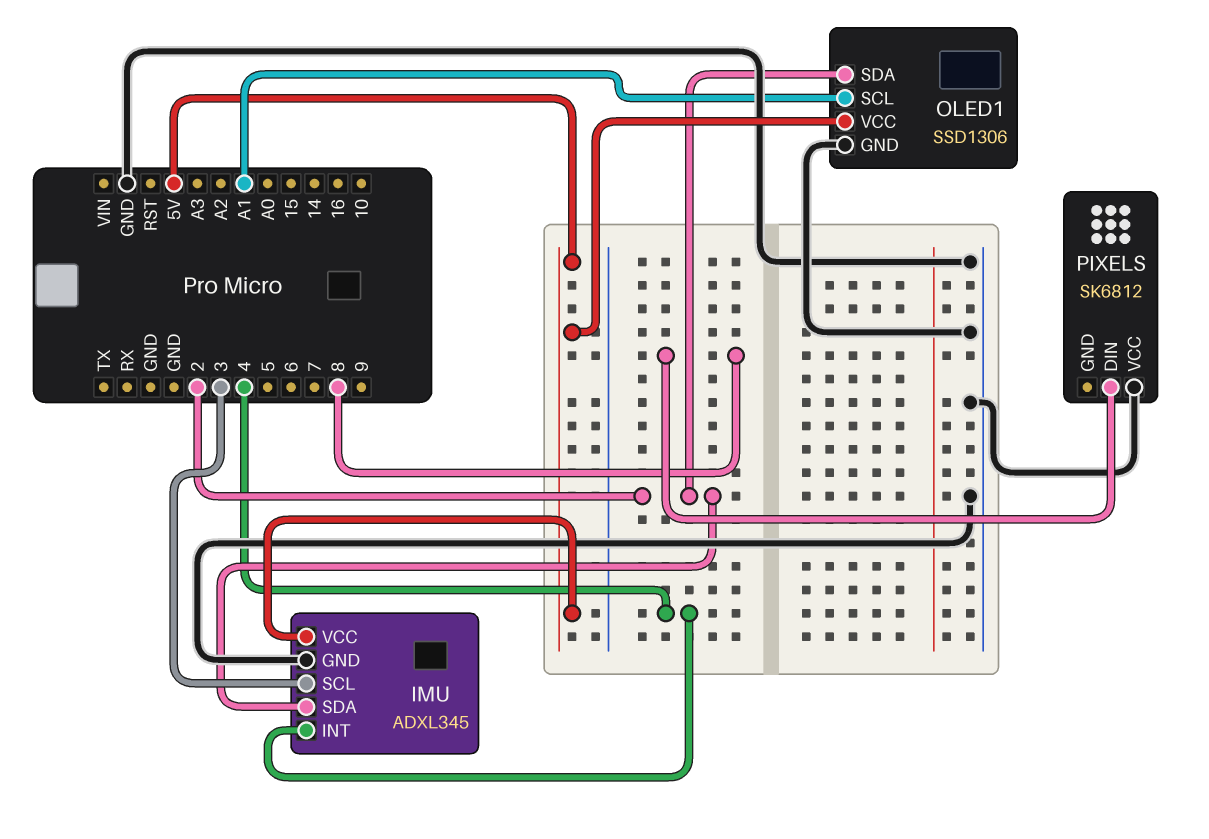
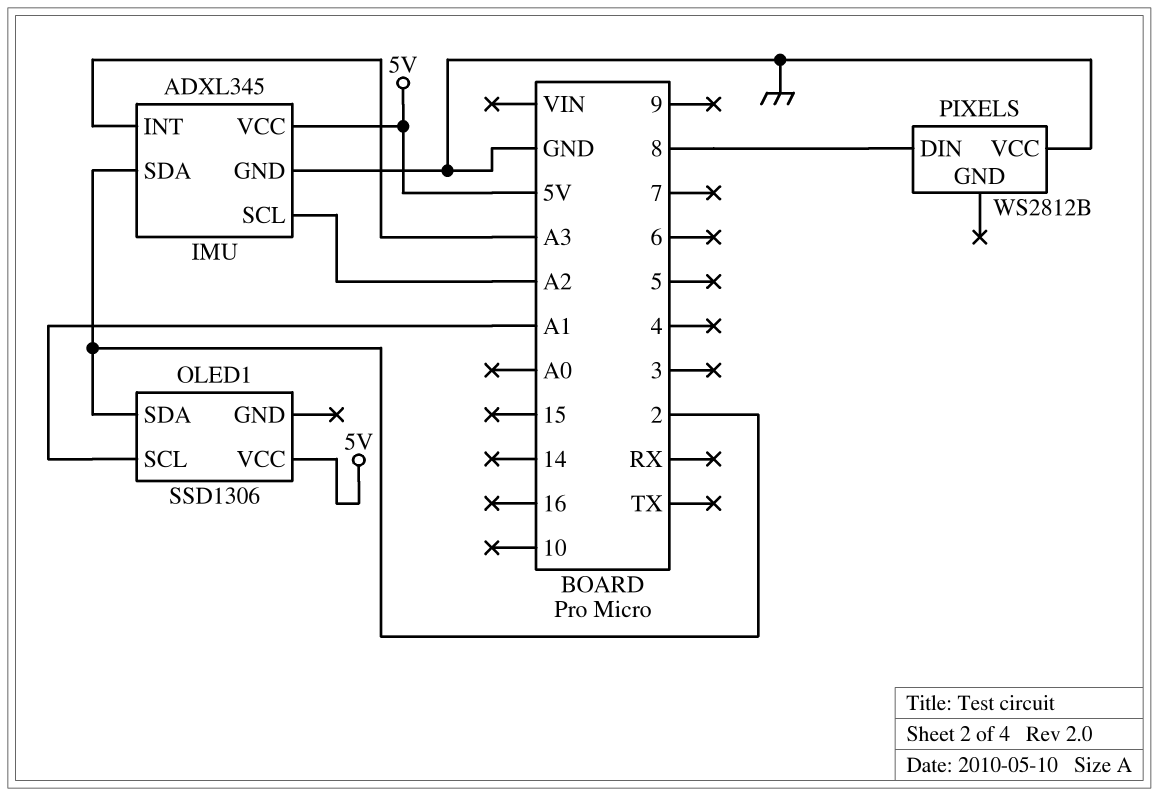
IMU pin INT: 4 -> A3
IMU pin SCL: 3 -> A2
OLED1 pin GND: GND -> none
PIXELS: SK6812 -> WS2812B

